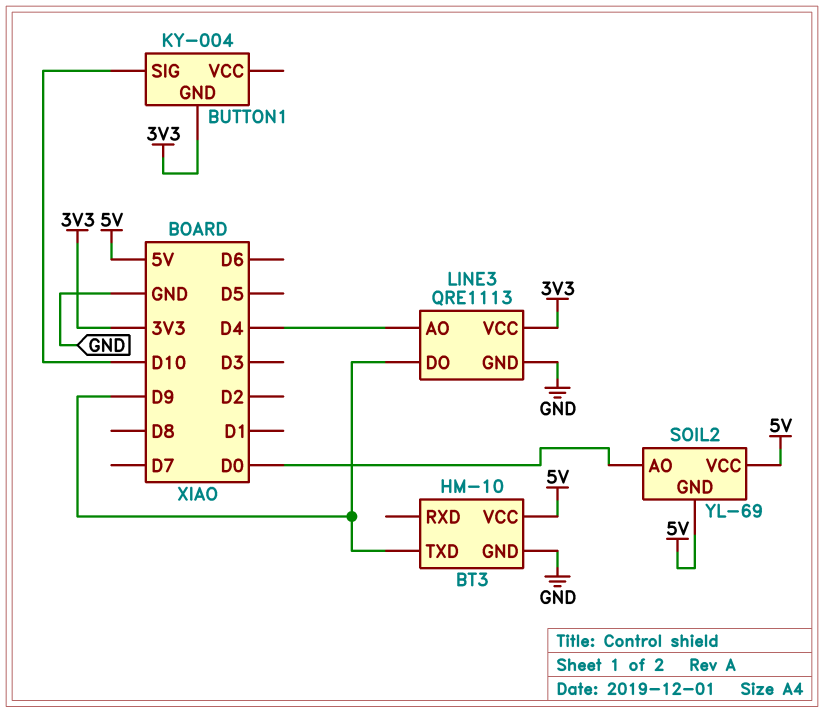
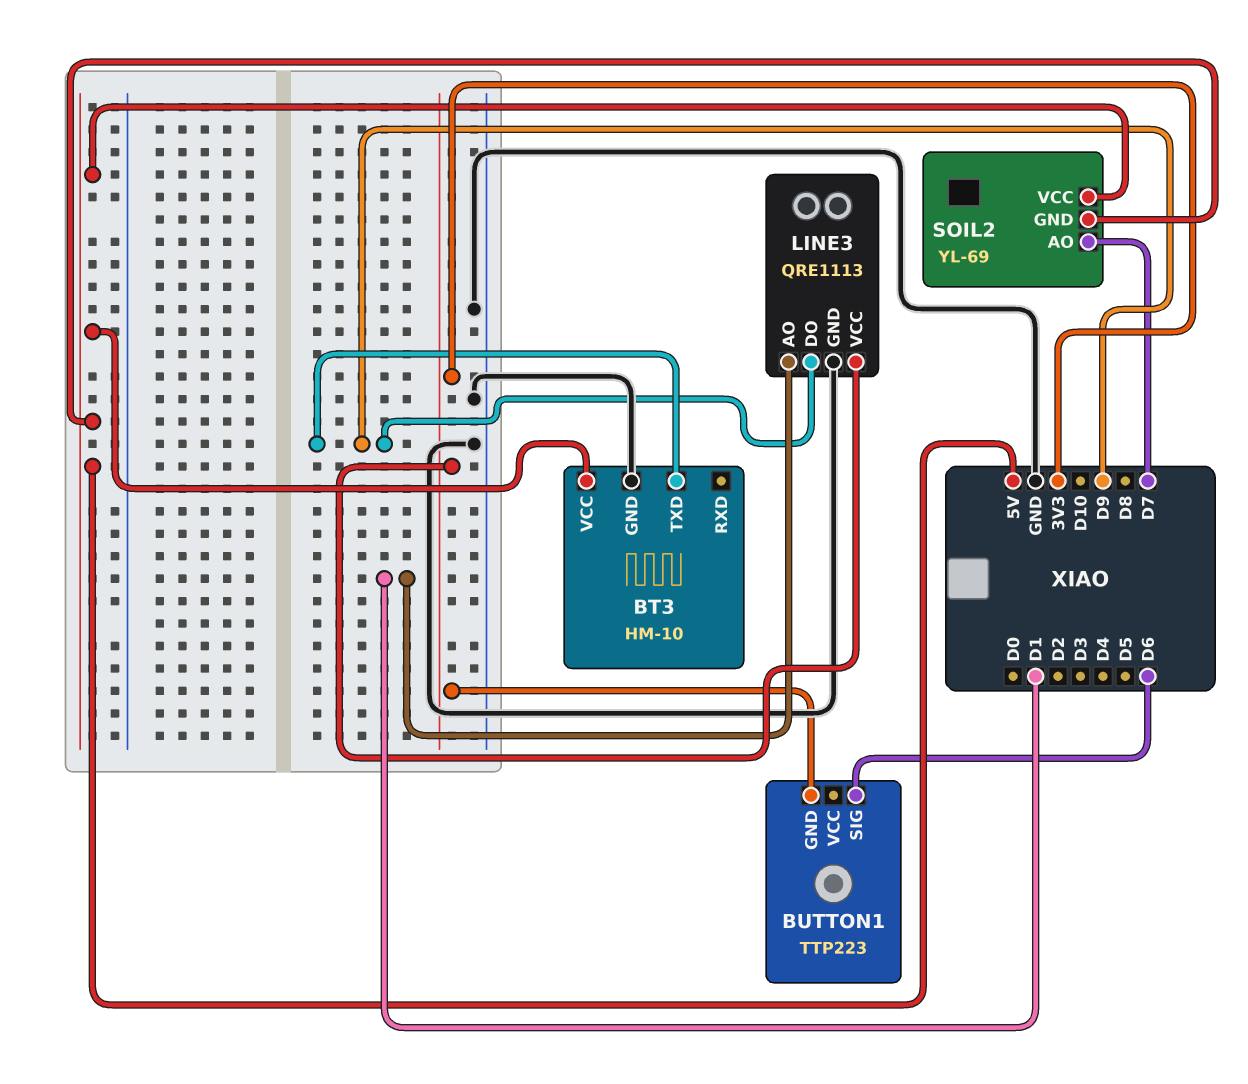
BUTTON1: KY-004 -> TTP223
BUTTON1 pin SIG: D10 -> D6
LINE3 pin AO: D4 -> D1
SOIL2 pin AO: D0 -> D7

